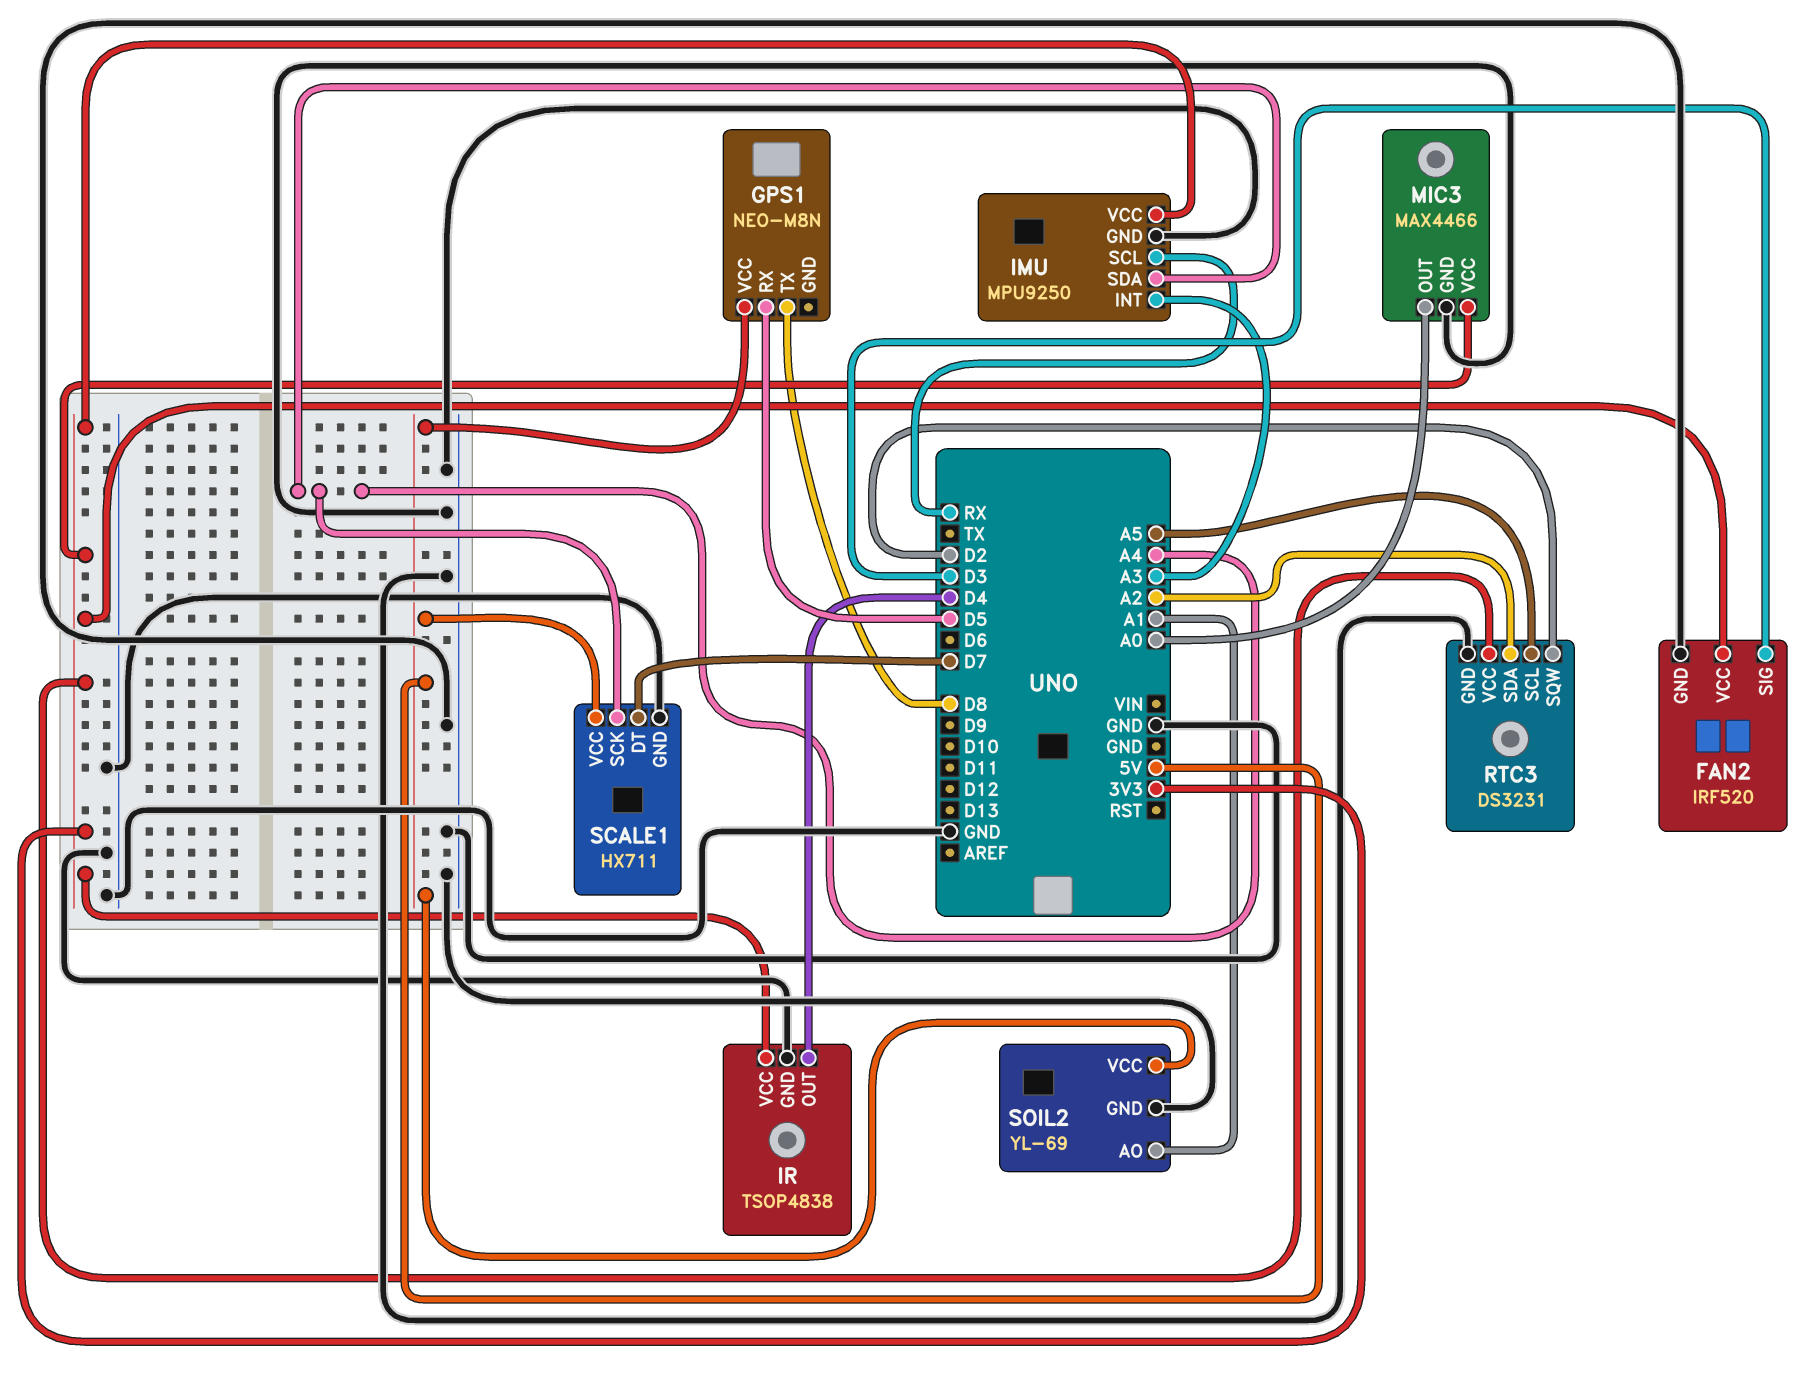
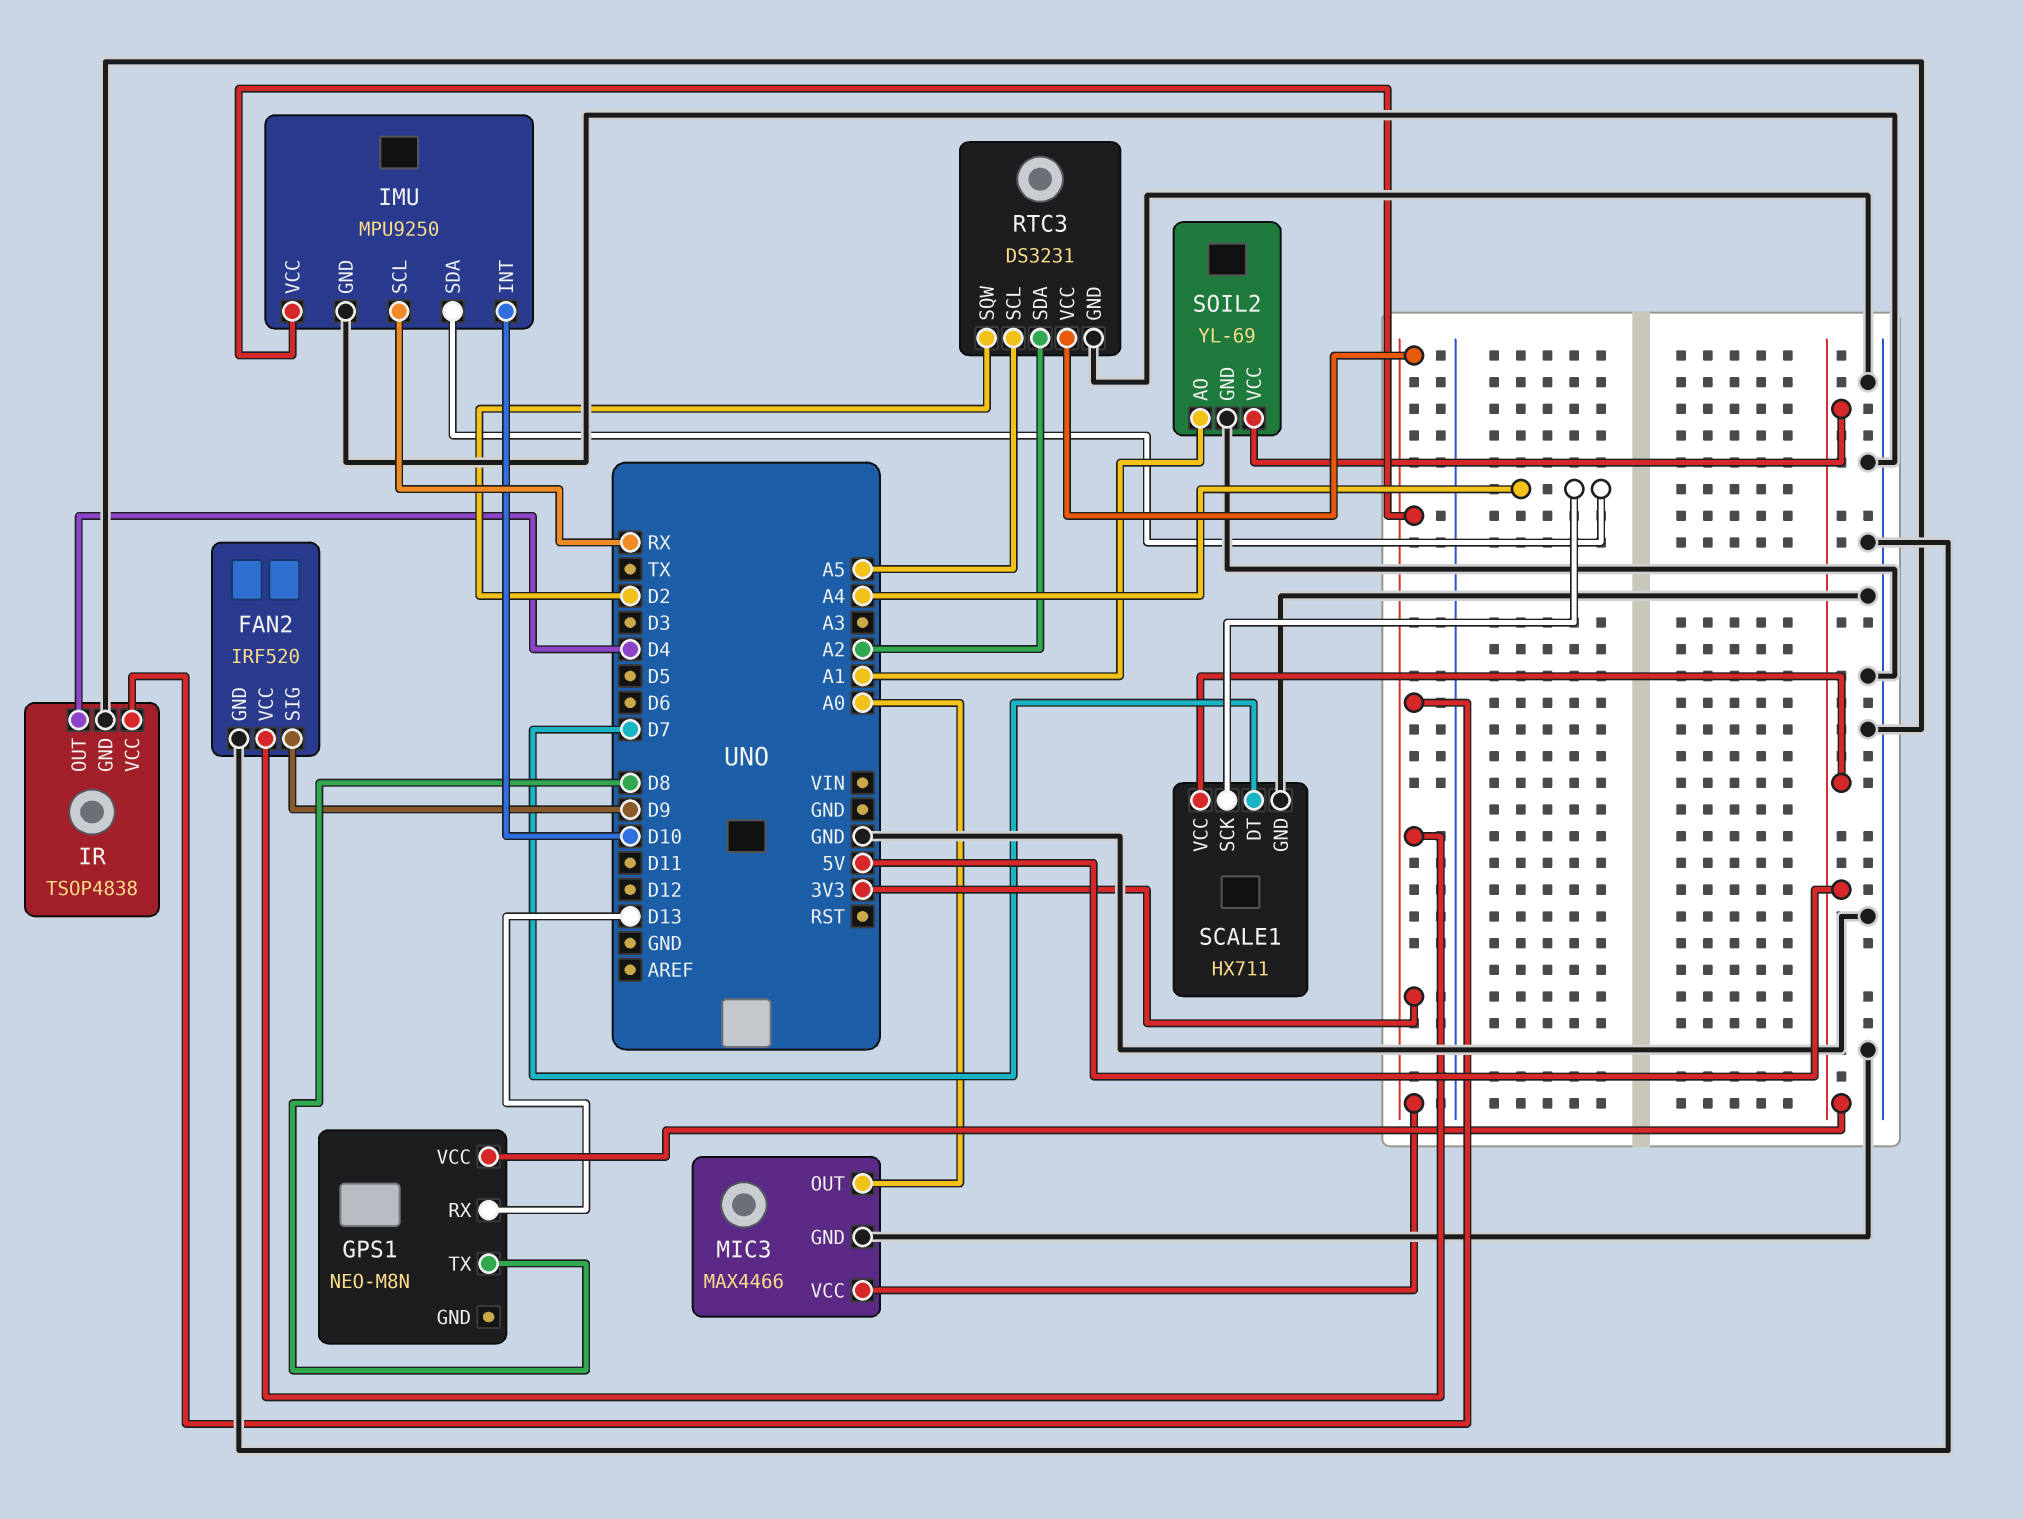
FAN2 pin SIG: D3 -> D9
GPS1 pin RX: D5 -> D13
IMU pin INT: A3 -> D10

